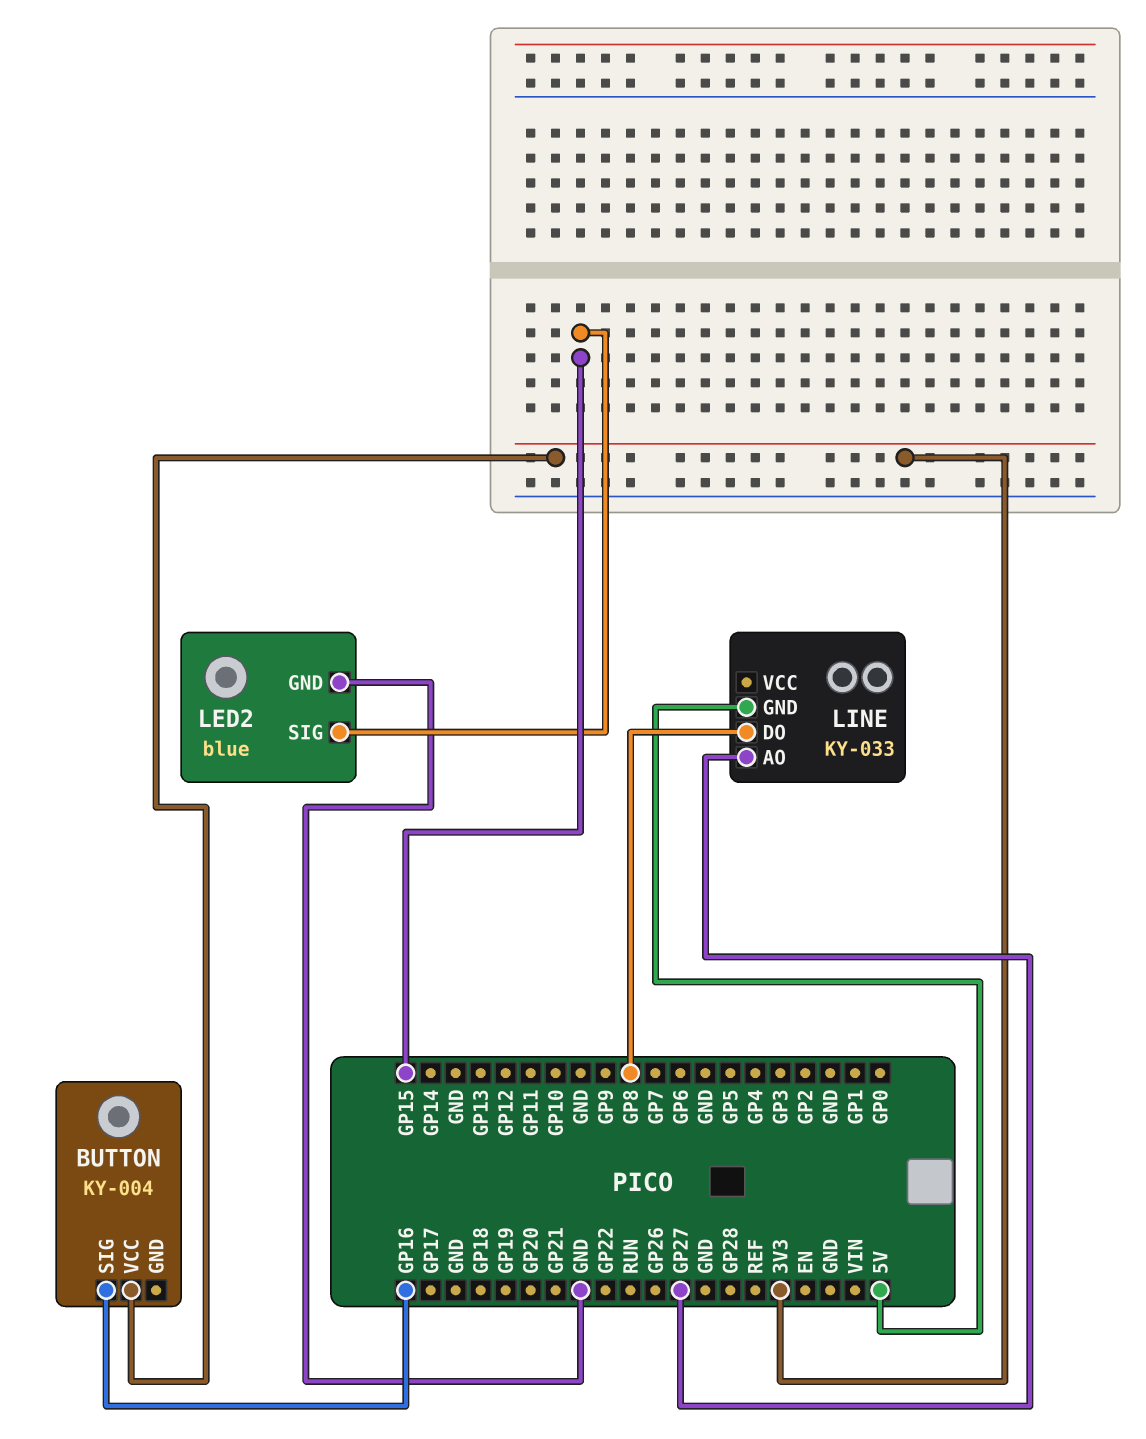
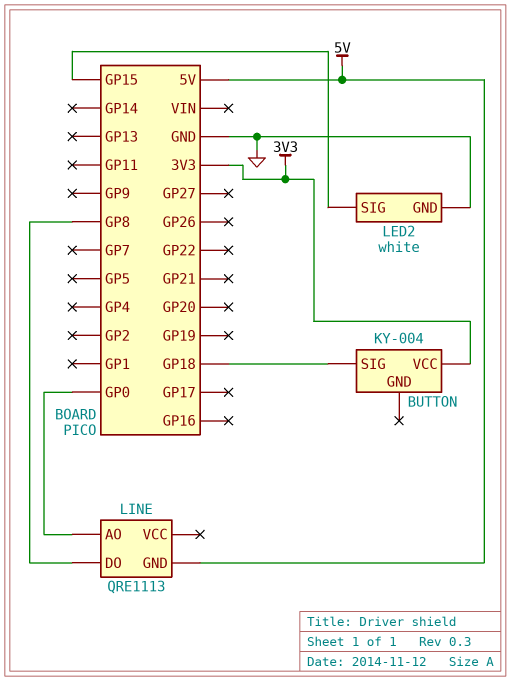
BUTTON pin SIG: GP16 -> GP18
LED2: blue -> white
LINE: KY-033 -> QRE1113
LINE pin AO: GP27 -> GP0

